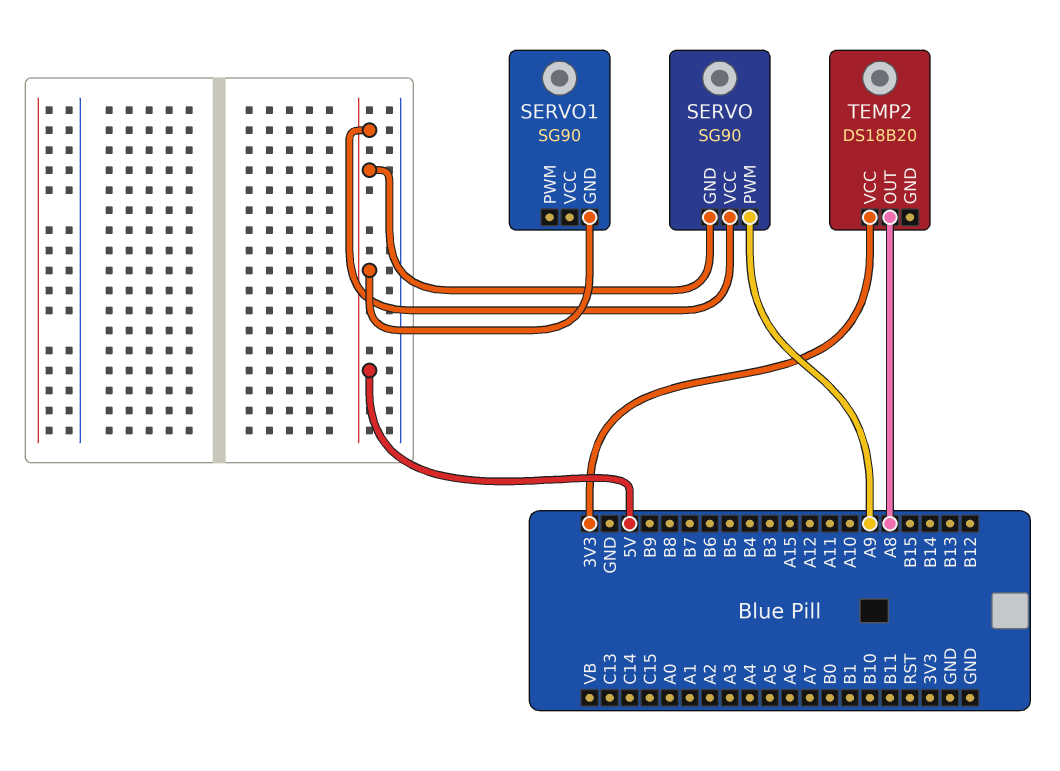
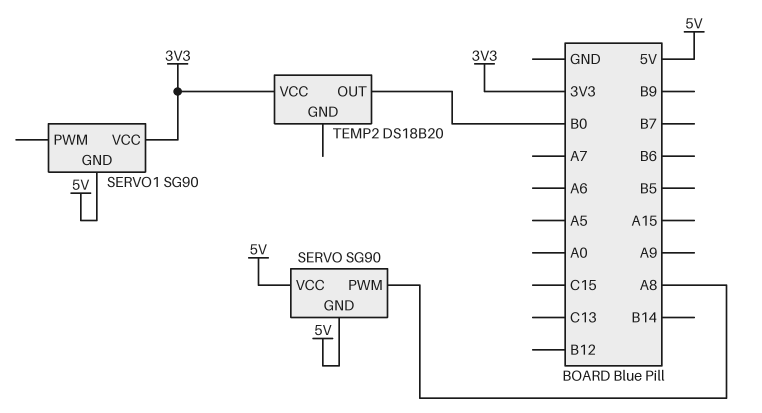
SERVO pin PWM: A9 -> A8
SERVO1 pin VCC: none -> 3V3
TEMP2 pin OUT: A8 -> B0

